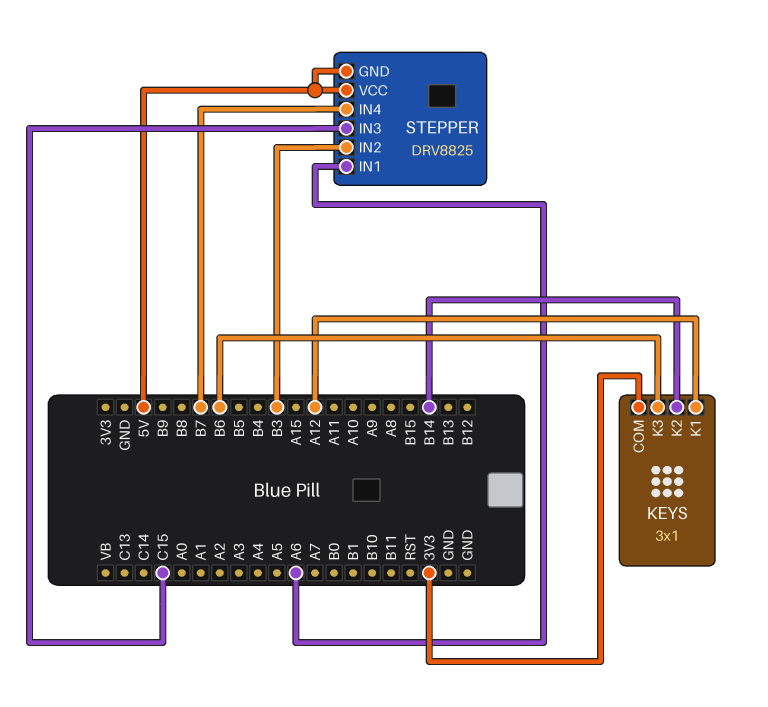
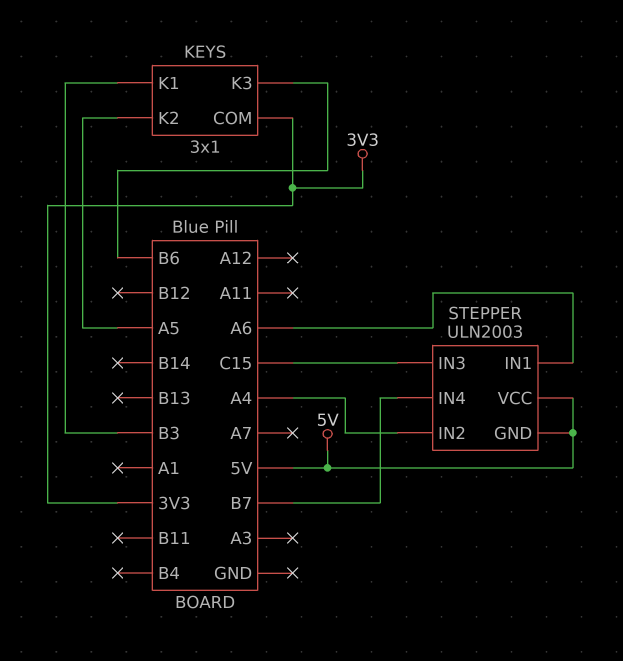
KEYS pin K1: A12 -> B3
KEYS pin K2: B14 -> A5
STEPPER: DRV8825 -> ULN2003
STEPPER pin IN2: B3 -> A4

